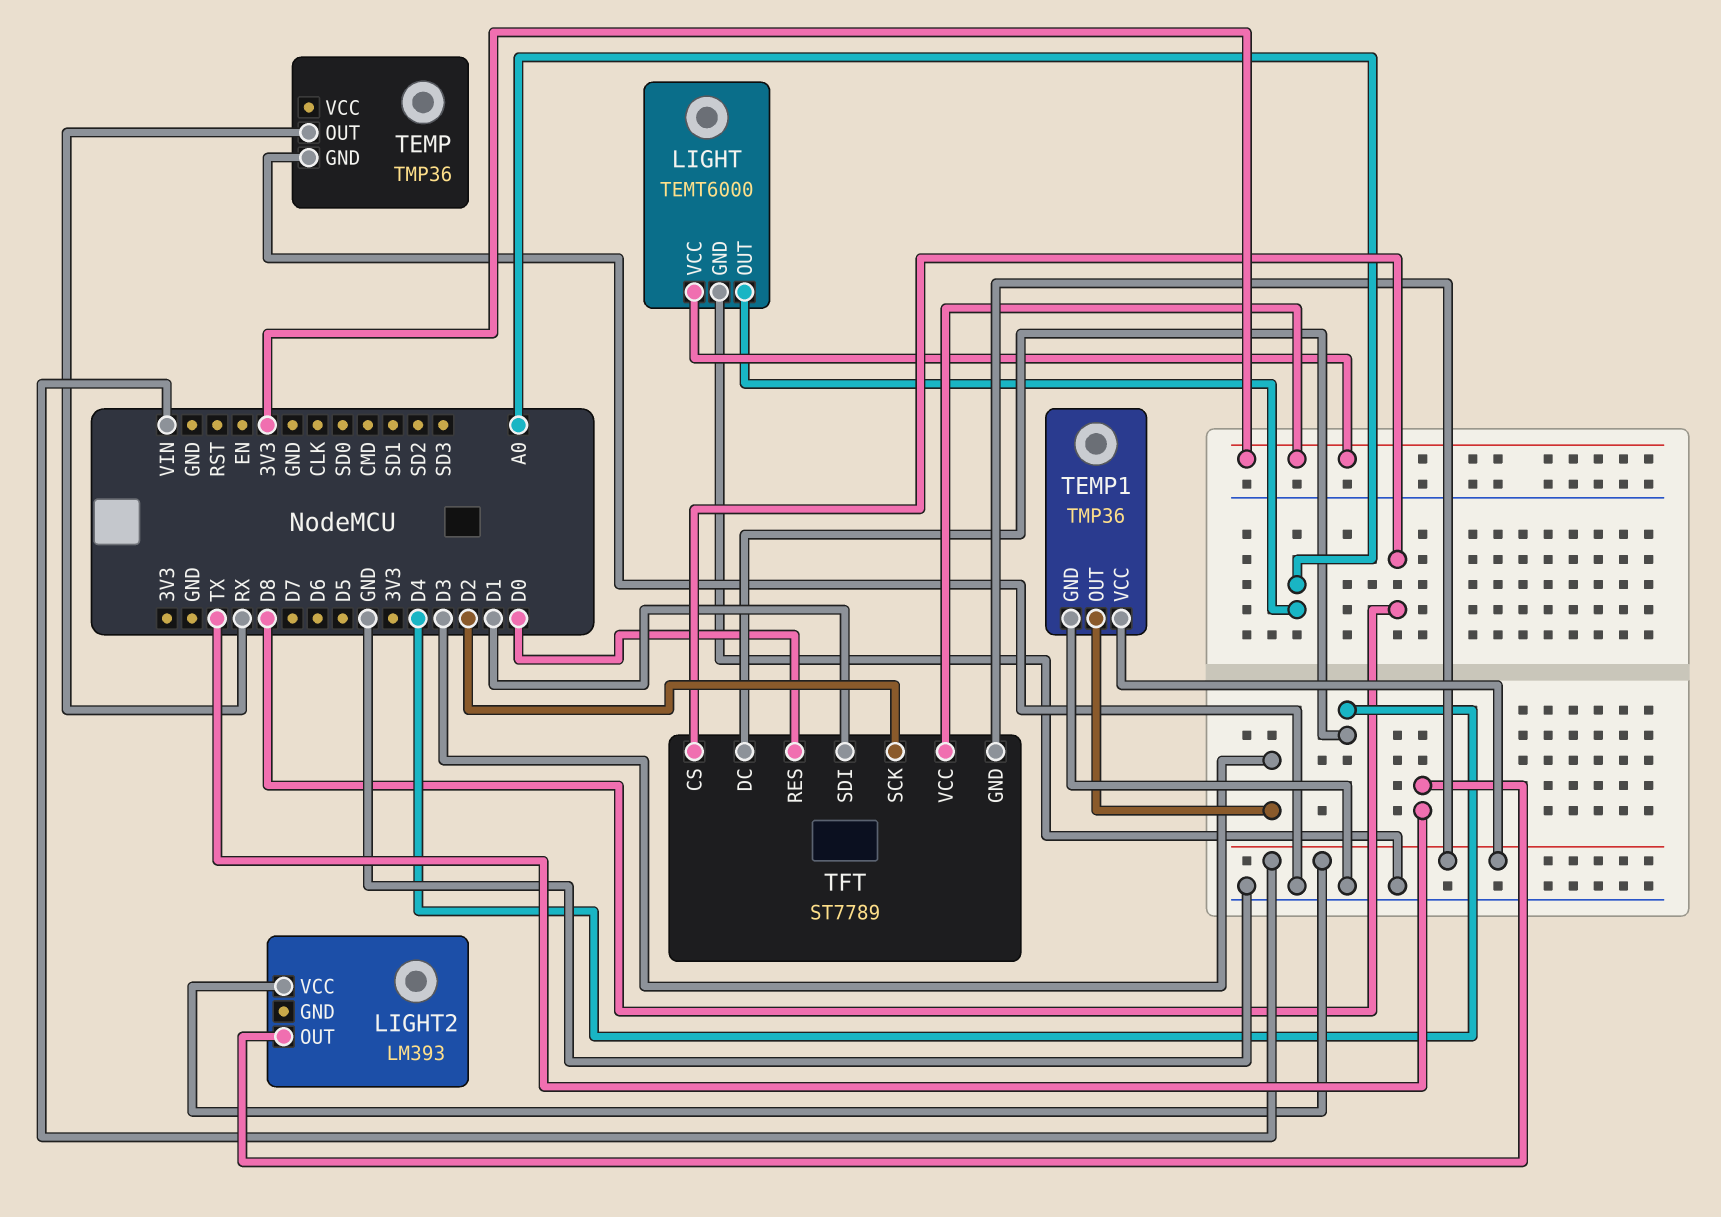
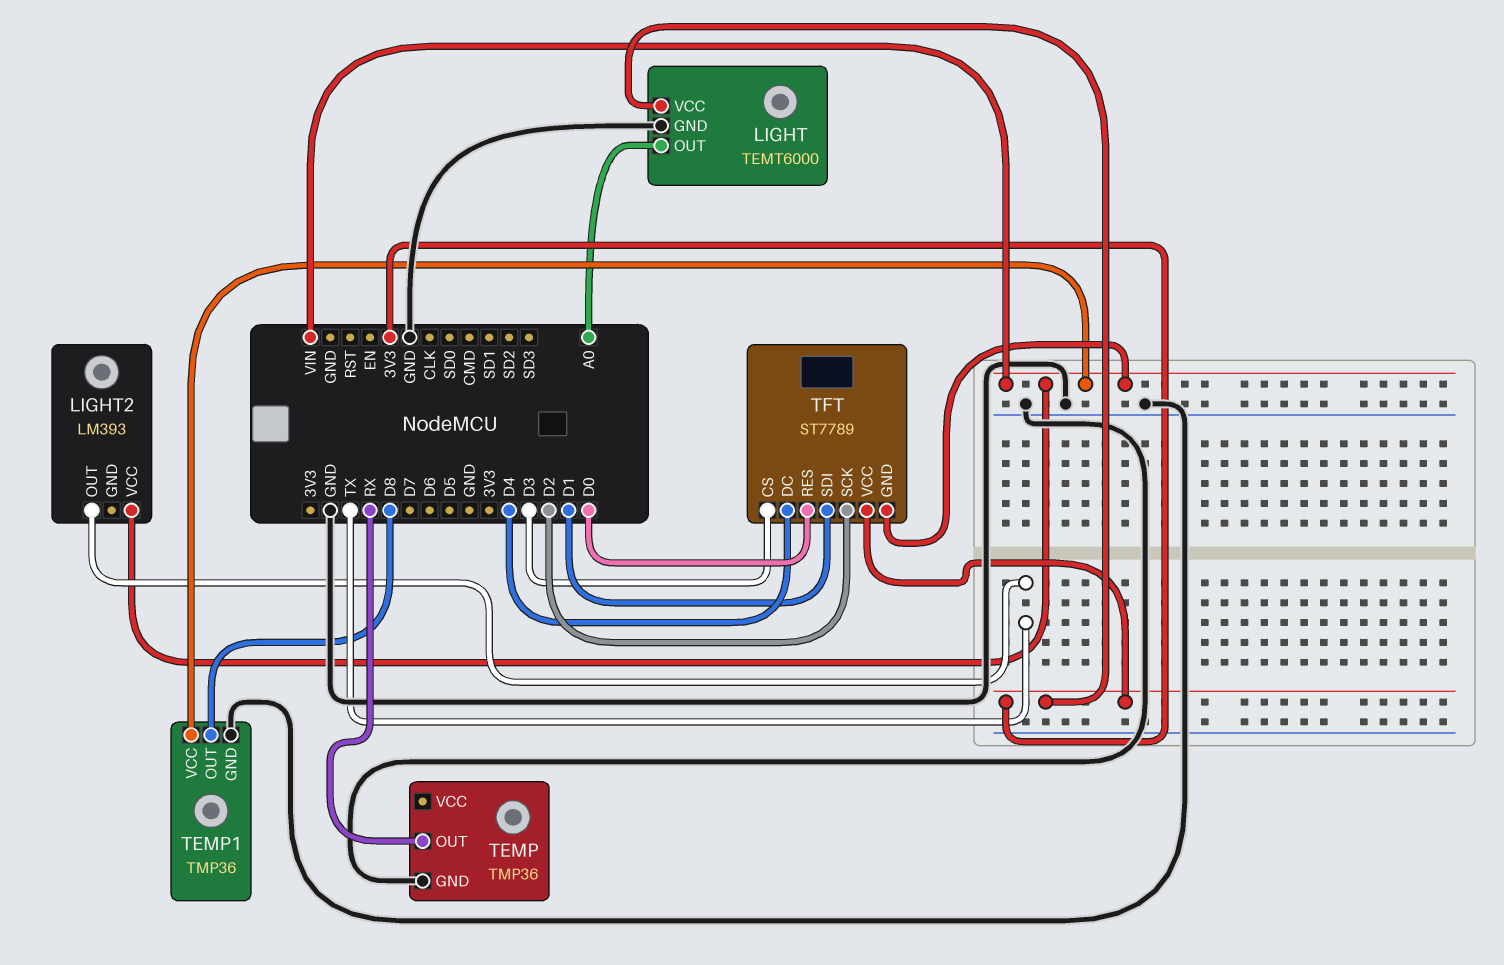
TEMP1 pin OUT: D3 -> D8
TFT pin CS: D8 -> D3

